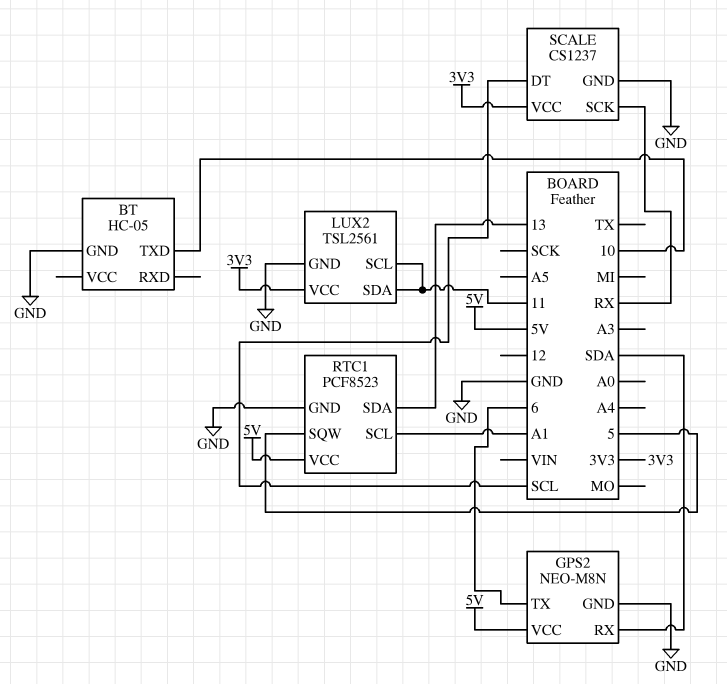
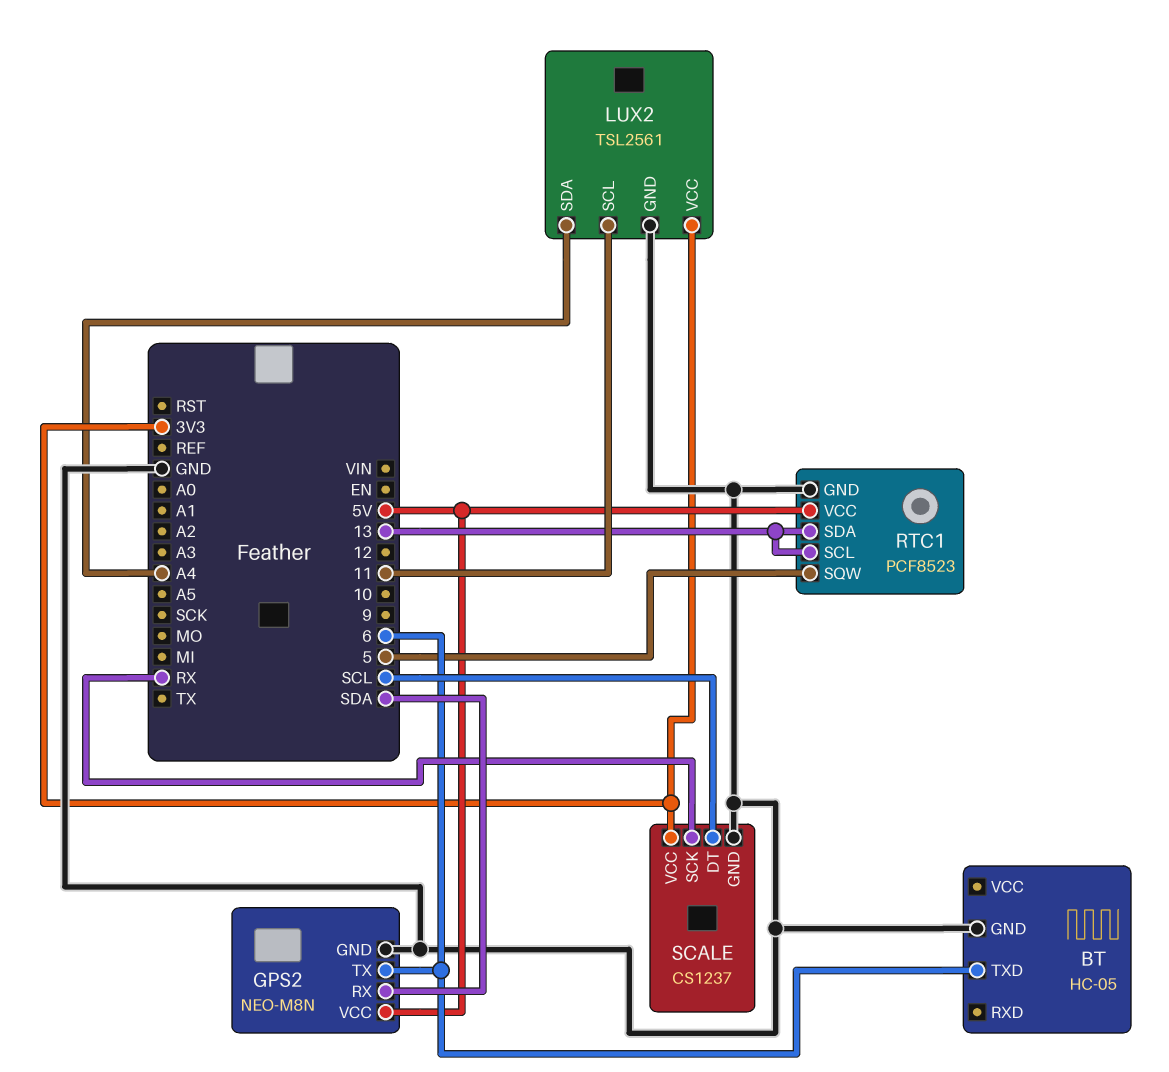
BT pin TXD: 10 -> 6
LUX2 pin SDA: 11 -> A4
RTC1 pin SCL: A1 -> 13

